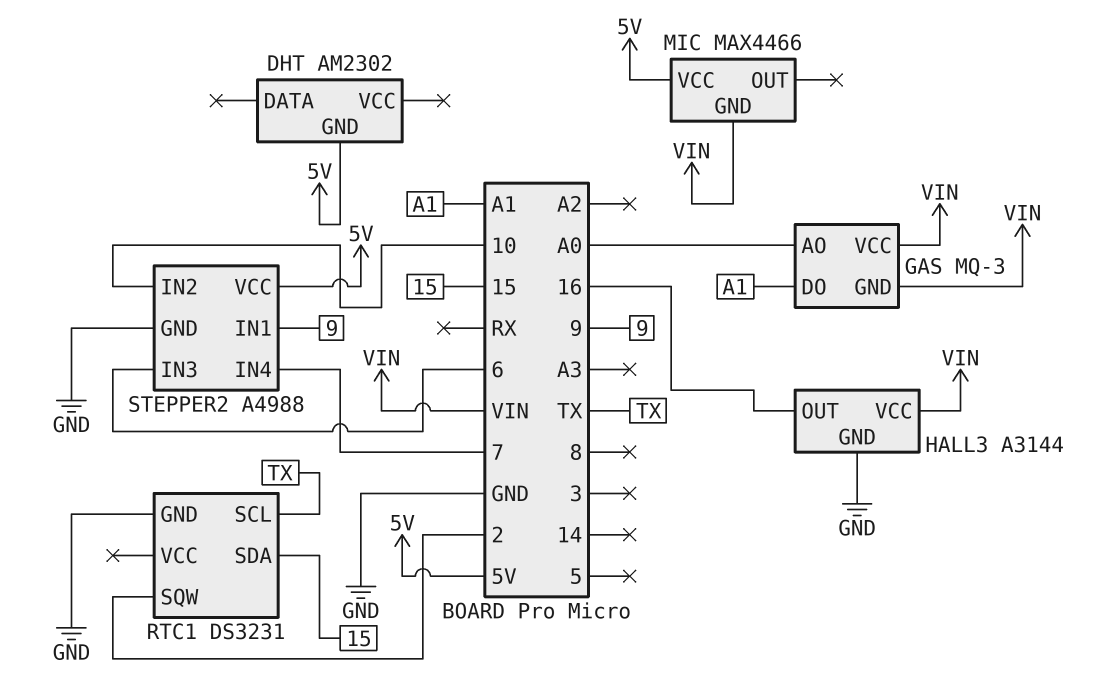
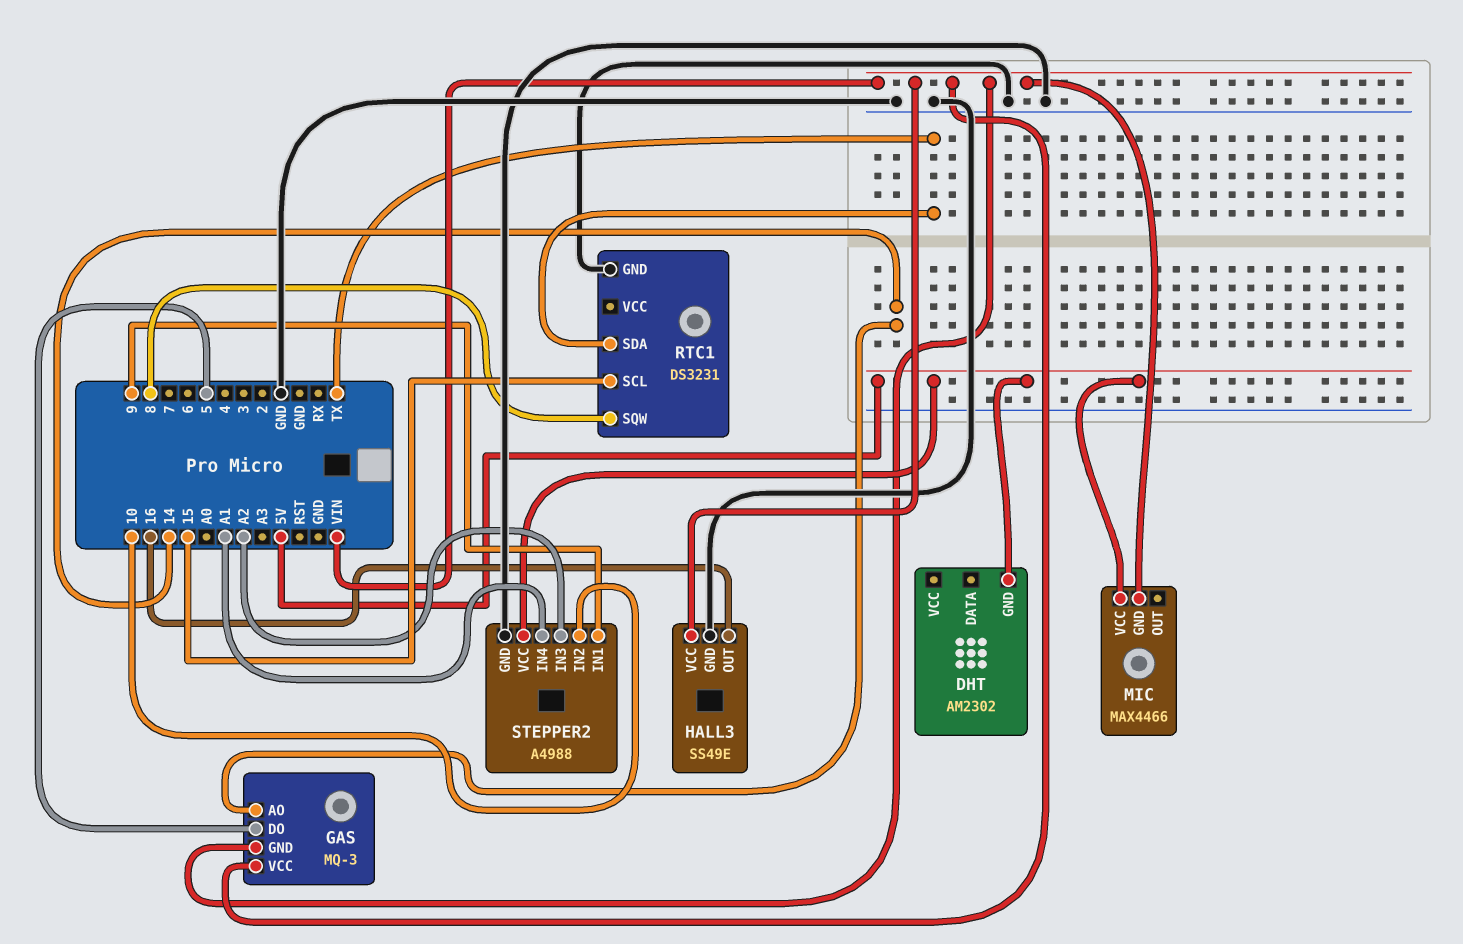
GAS pin AO: A0 -> 14
GAS pin DO: A1 -> 5
HALL3: A3144 -> SS49E
RTC1 pin SCL: TX -> 15
RTC1 pin SDA: 15 -> TX
RTC1 pin SQW: 2 -> 8
STEPPER2 pin IN3: 6 -> A2
STEPPER2 pin IN4: 7 -> A1

